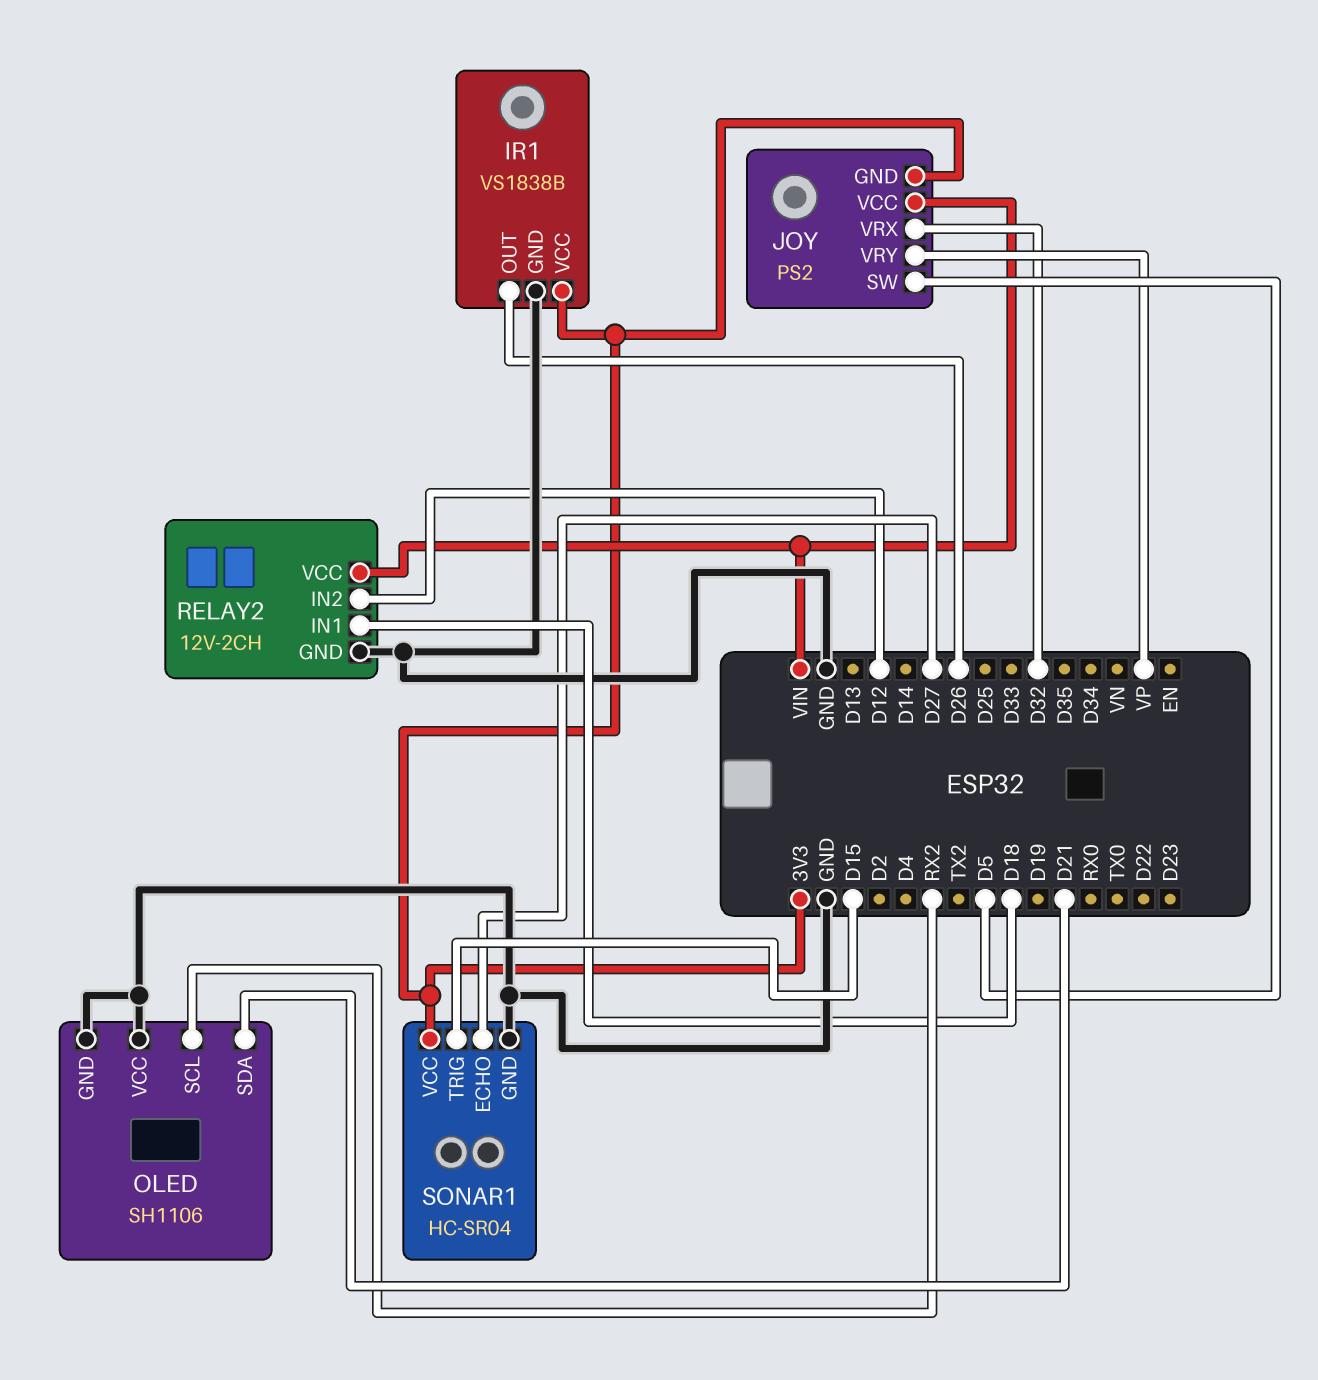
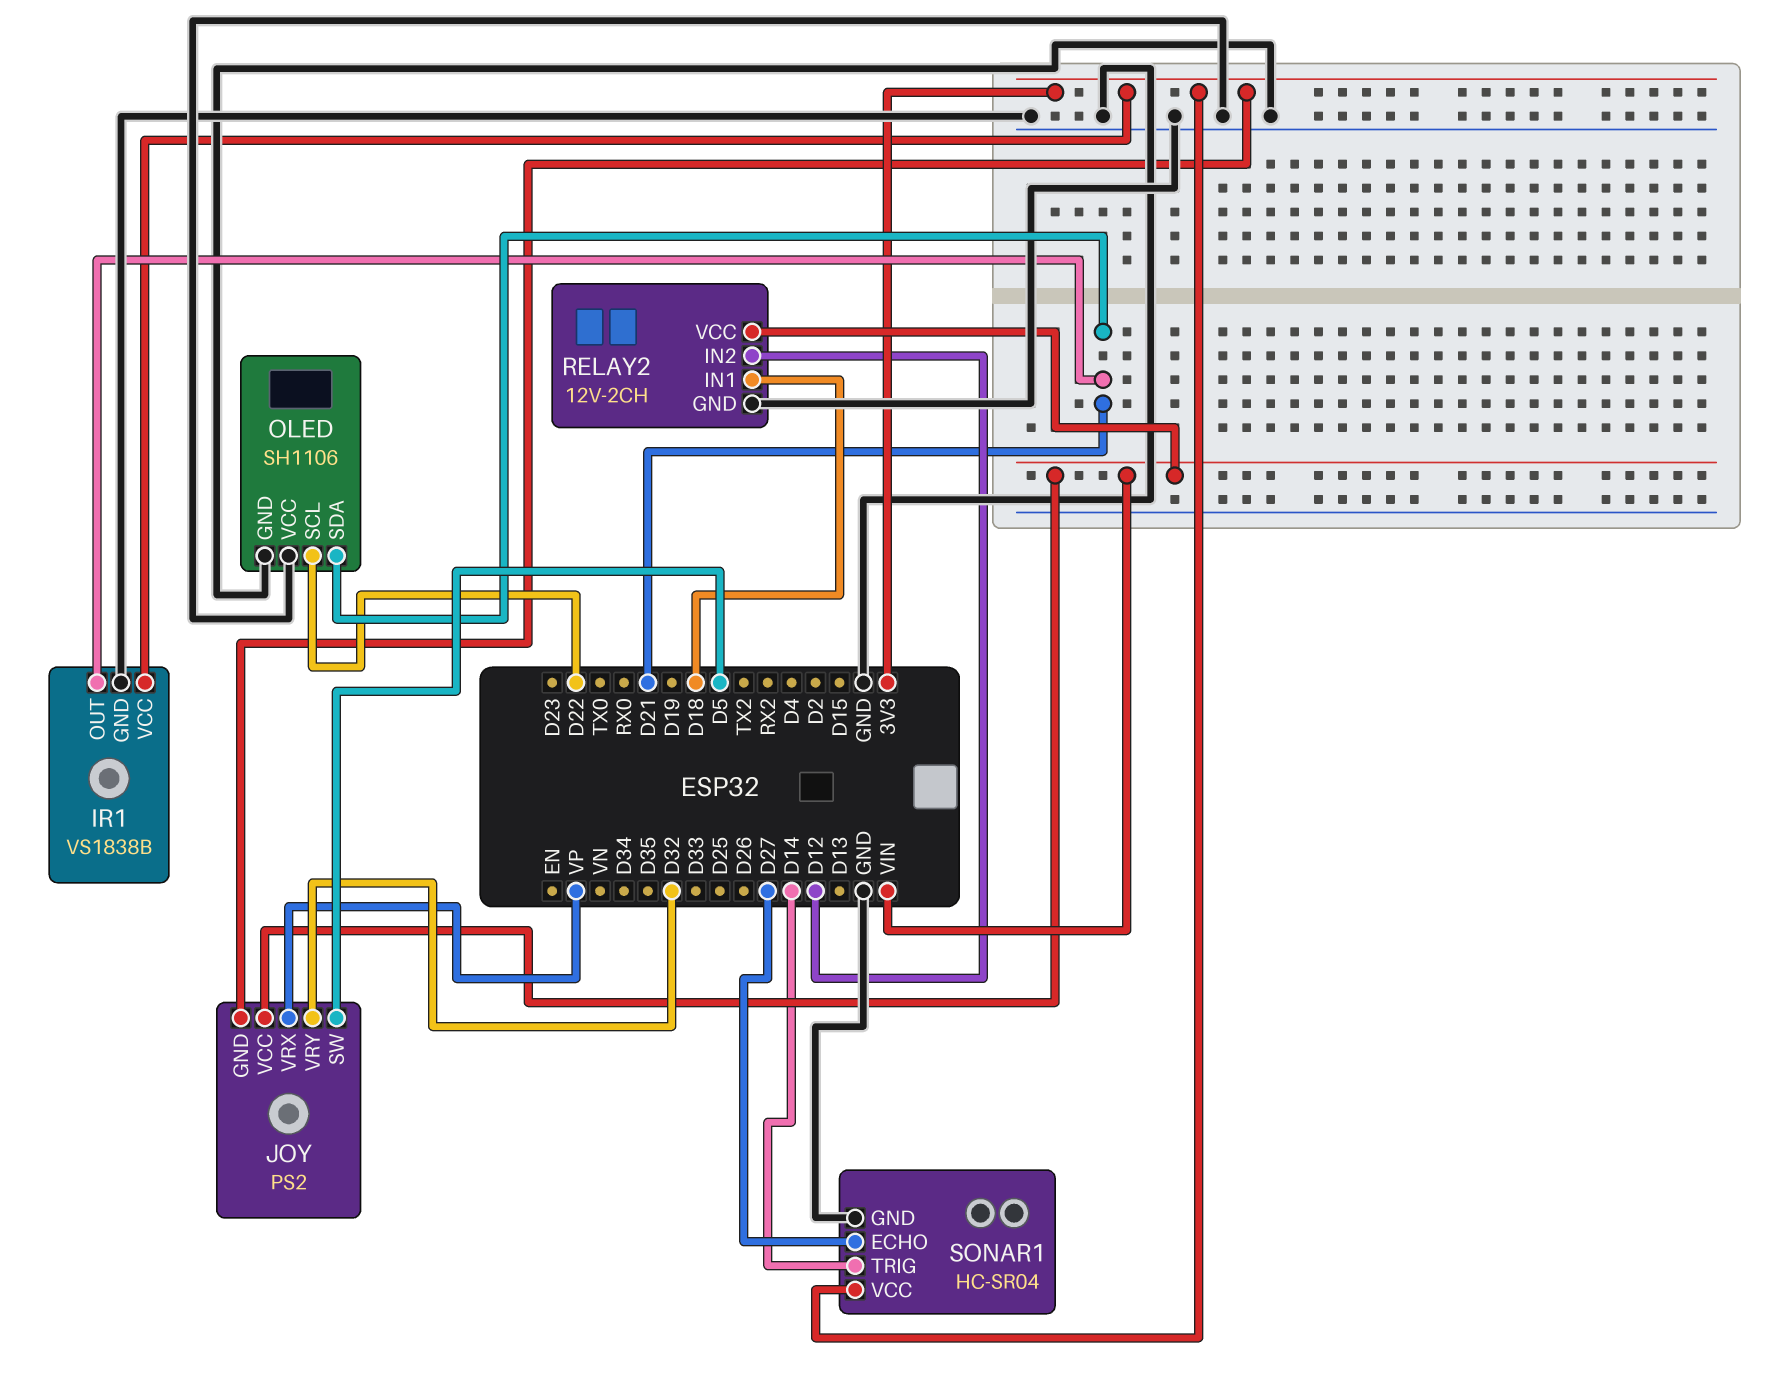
IR1 pin OUT: D26 -> D21
JOY pin VRX: D32 -> VP
JOY pin VRY: VP -> D32
OLED pin SCL: RX2 -> D22
SONAR1 pin TRIG: D15 -> D14

